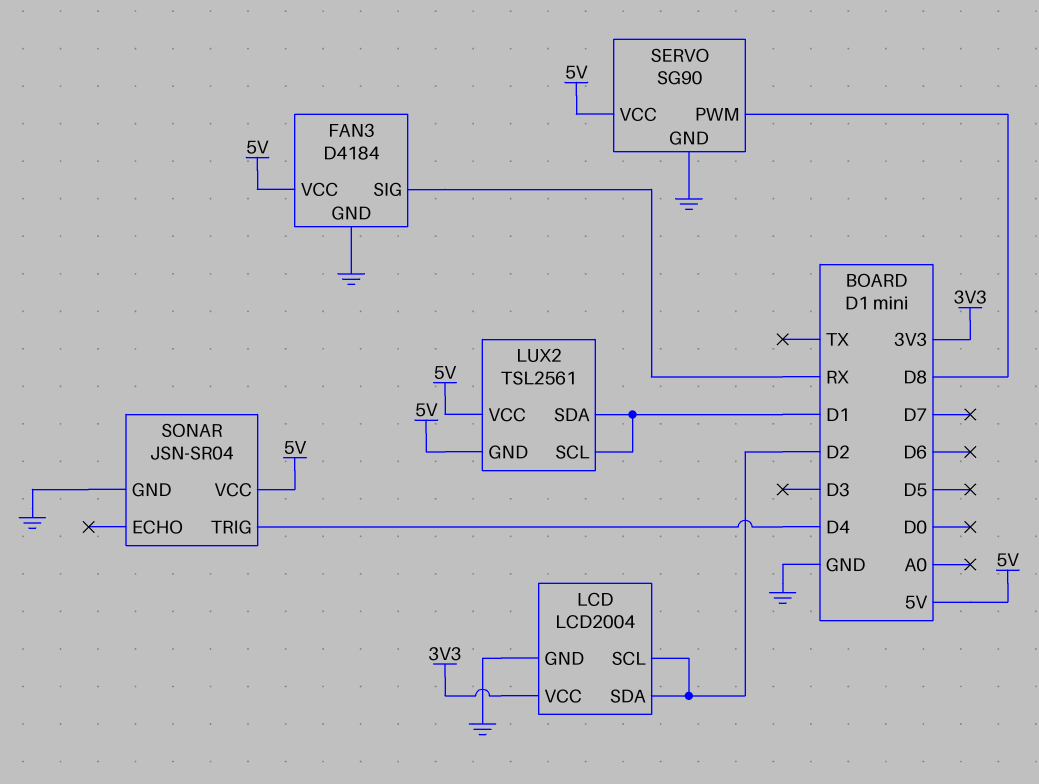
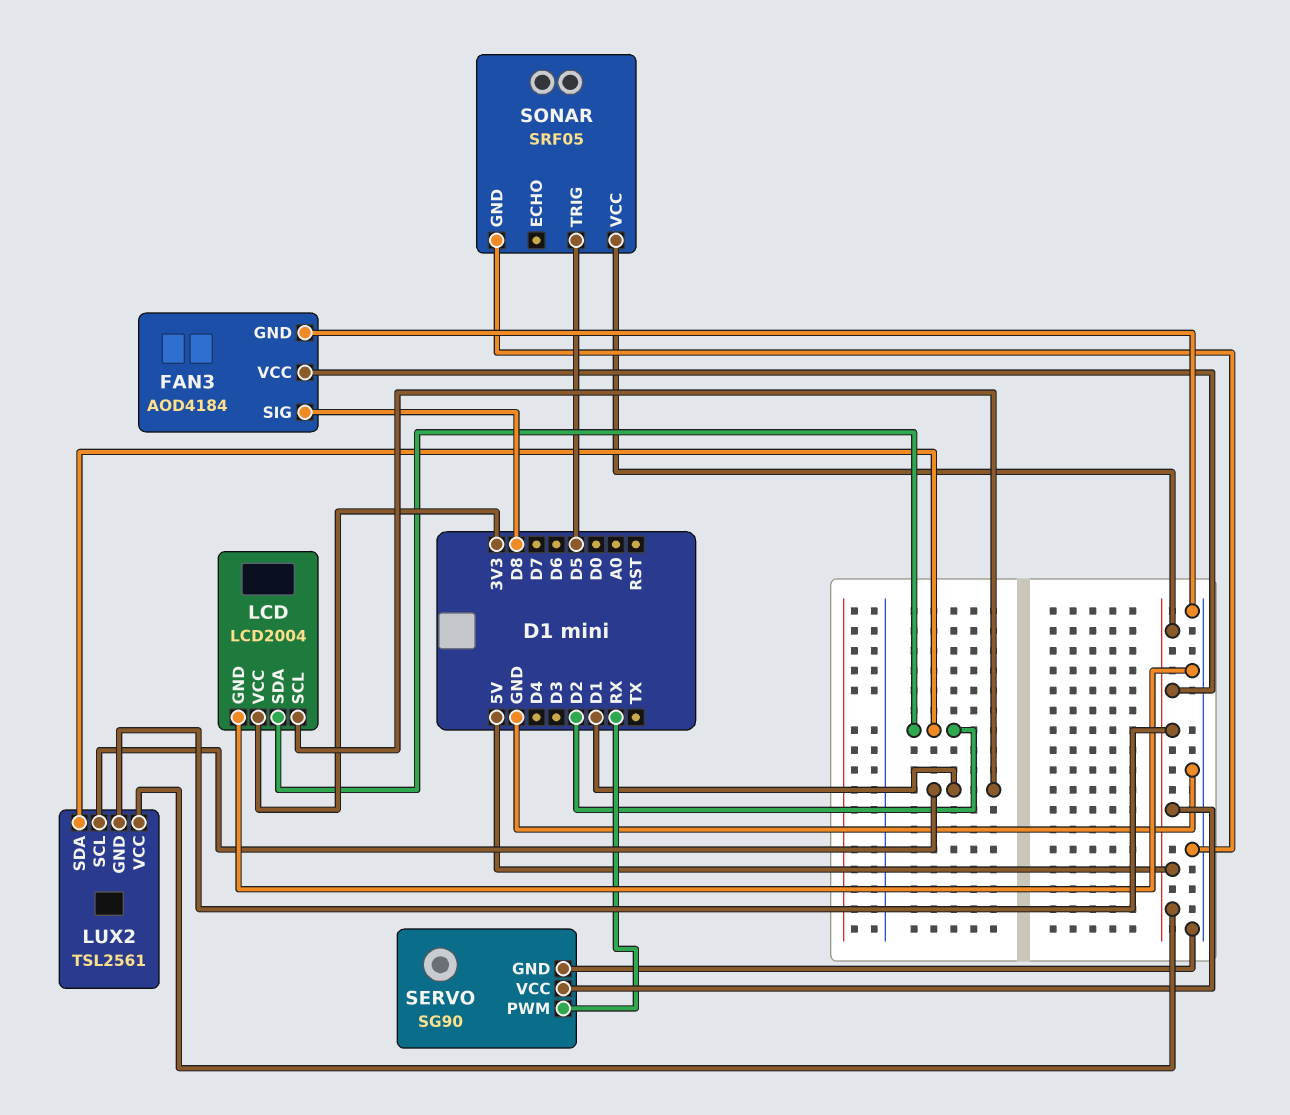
FAN3: D4184 -> AOD4184
FAN3 pin SIG: RX -> D8
LCD pin SCL: D2 -> D1
LUX2 pin SDA: D1 -> D2
SERVO pin PWM: D8 -> RX
SONAR: JSN-SR04 -> SRF05
SONAR pin TRIG: D4 -> D5

